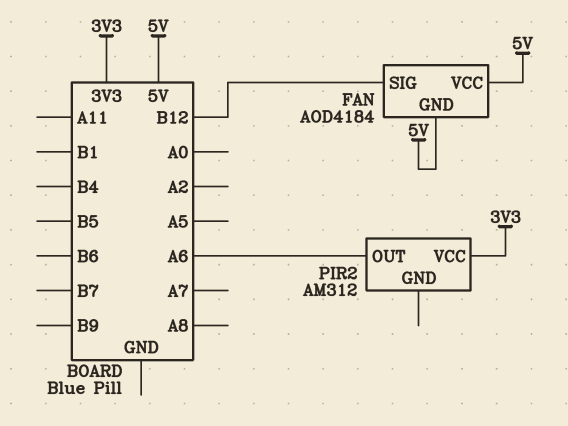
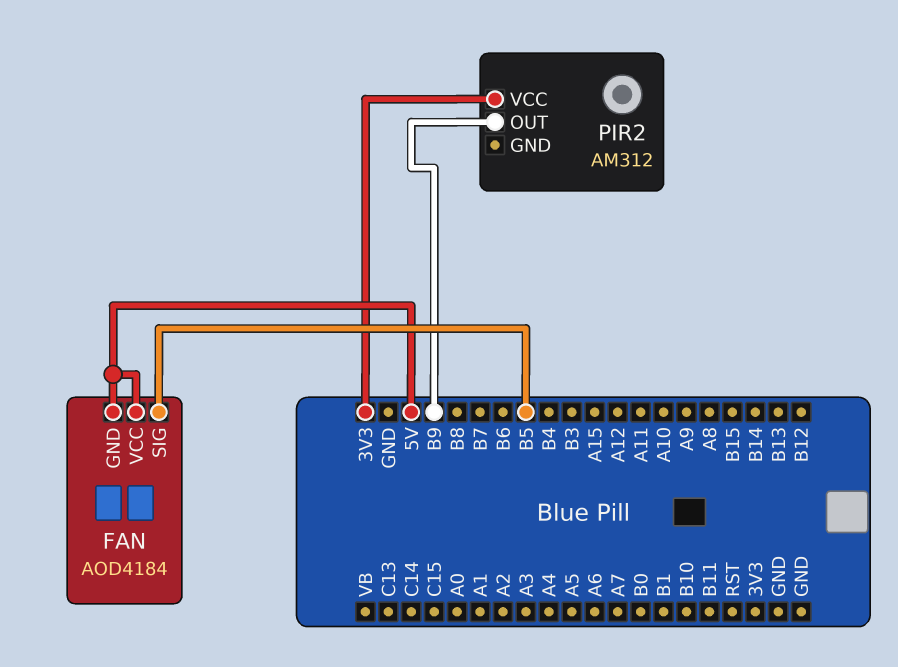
FAN pin SIG: B12 -> B5
PIR2 pin OUT: A6 -> B9

